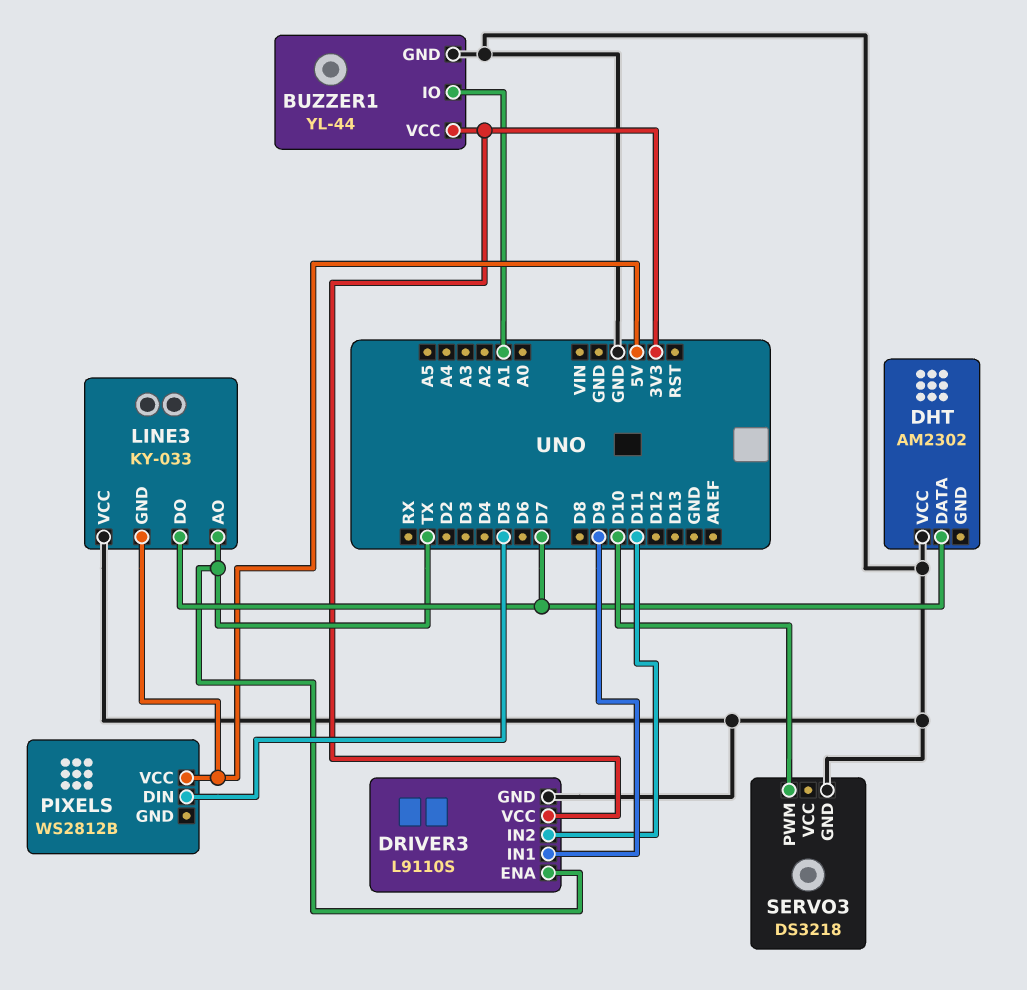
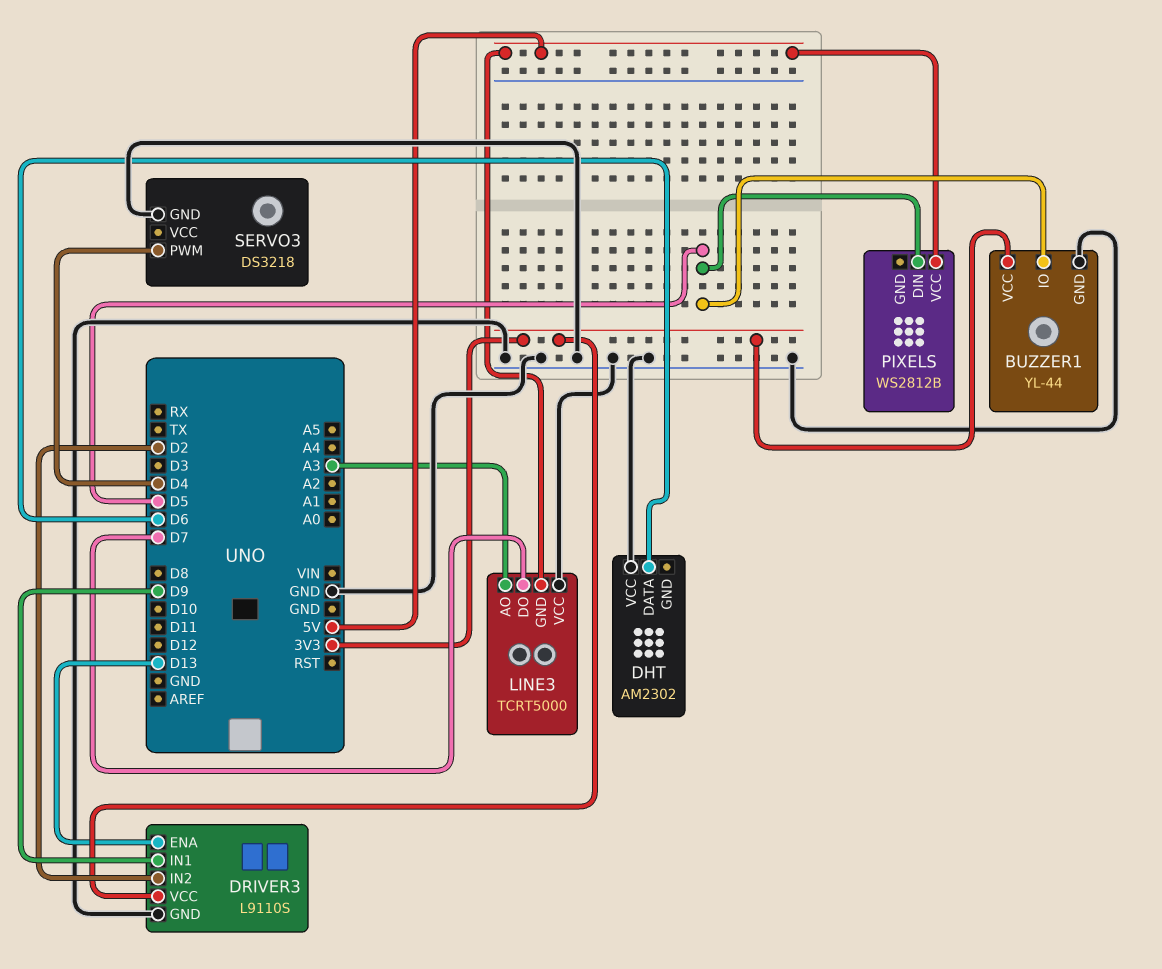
BUZZER1 pin IO: A1 -> D5
DHT pin DATA: D7 -> D6
DRIVER3 pin ENA: TX -> D13
DRIVER3 pin IN2: D11 -> D2
LINE3: KY-033 -> TCRT5000
LINE3 pin AO: TX -> A3
SERVO3 pin PWM: D10 -> D4

